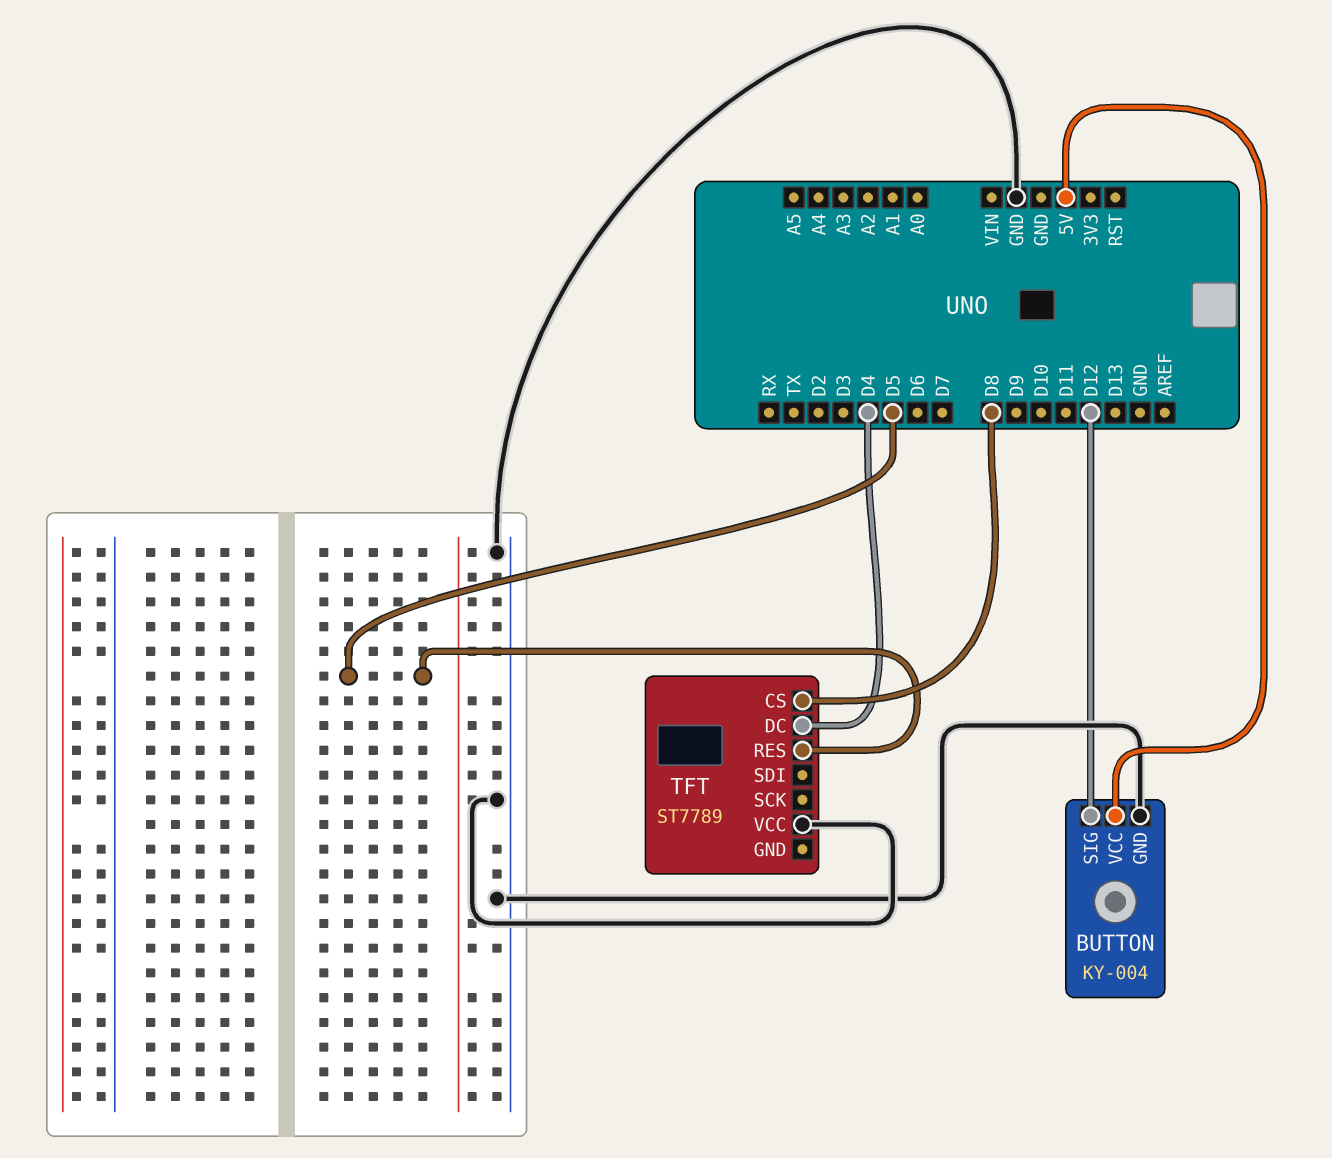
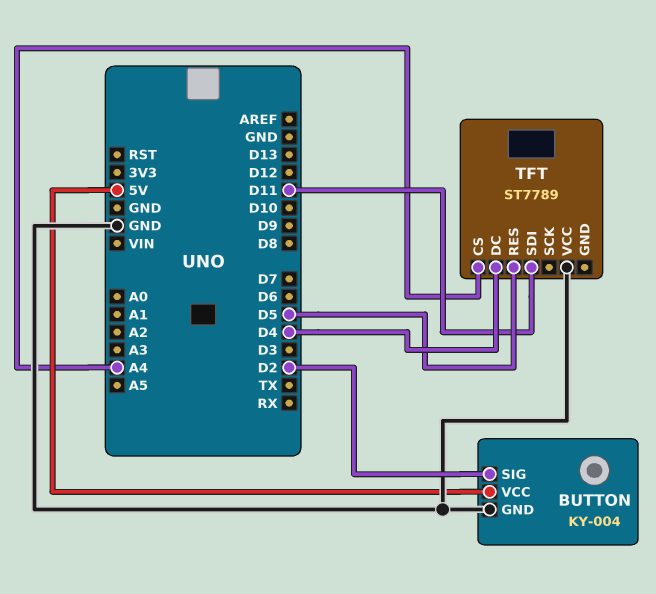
BUTTON pin SIG: D12 -> D2
TFT pin CS: D8 -> A4
TFT pin SDI: none -> D11

